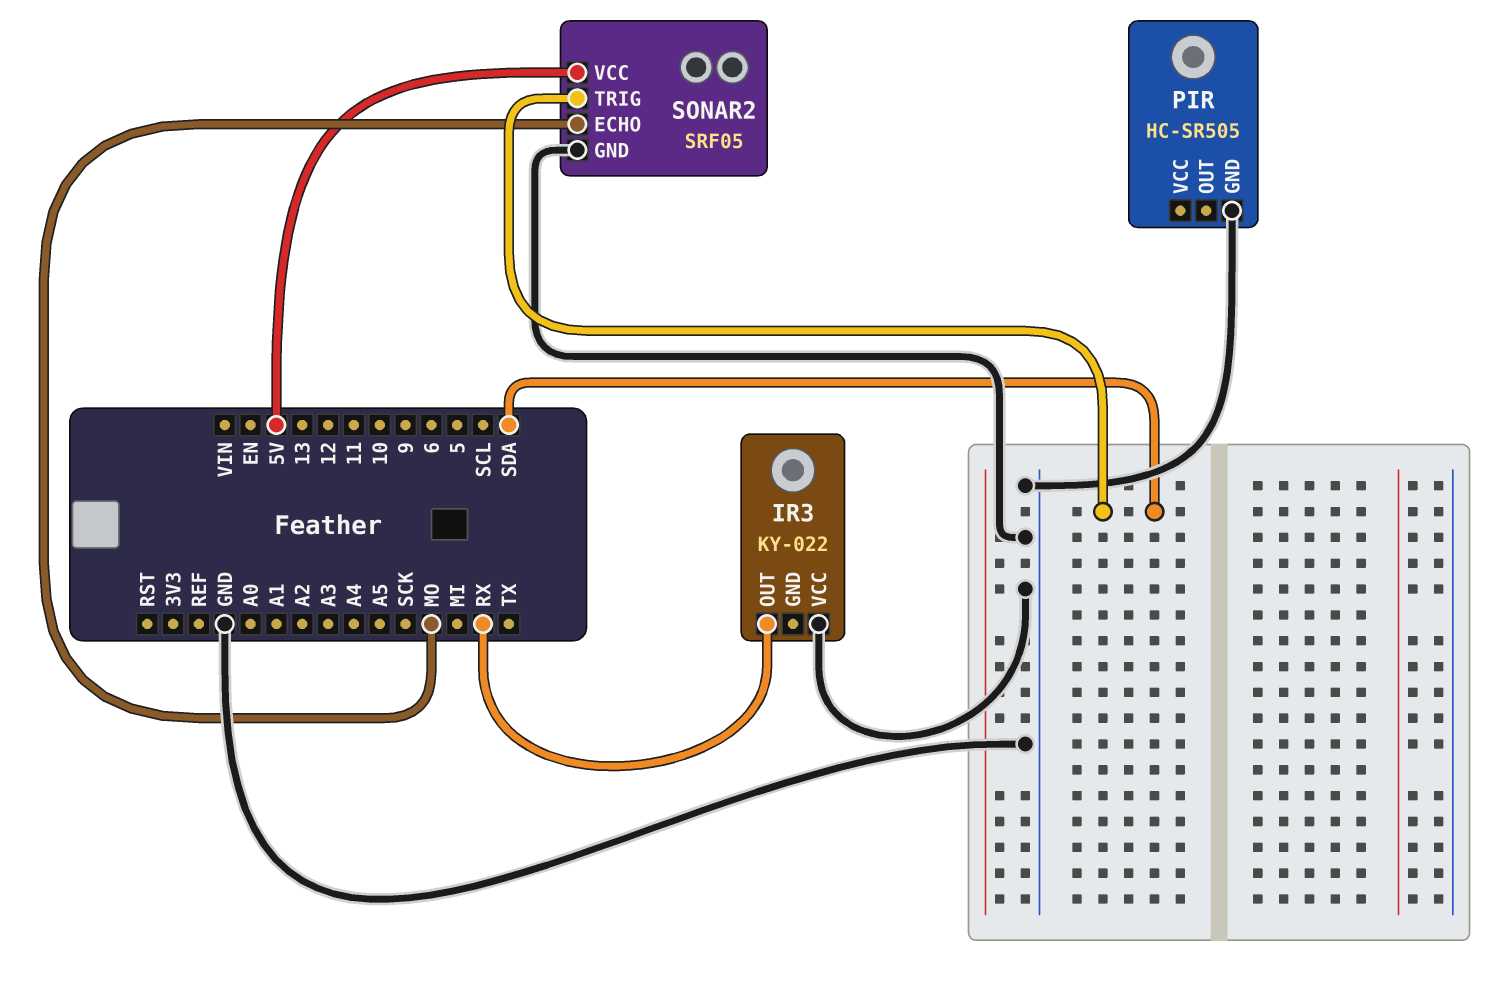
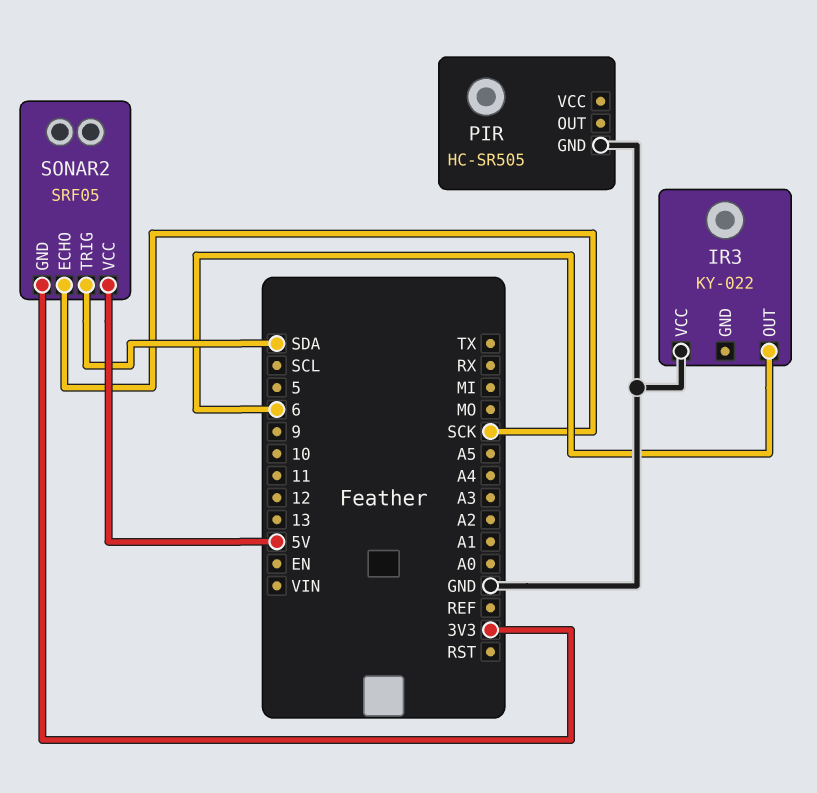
IR3 pin OUT: RX -> 6
SONAR2 pin ECHO: MO -> SCK
SONAR2 pin GND: GND -> 3V3

